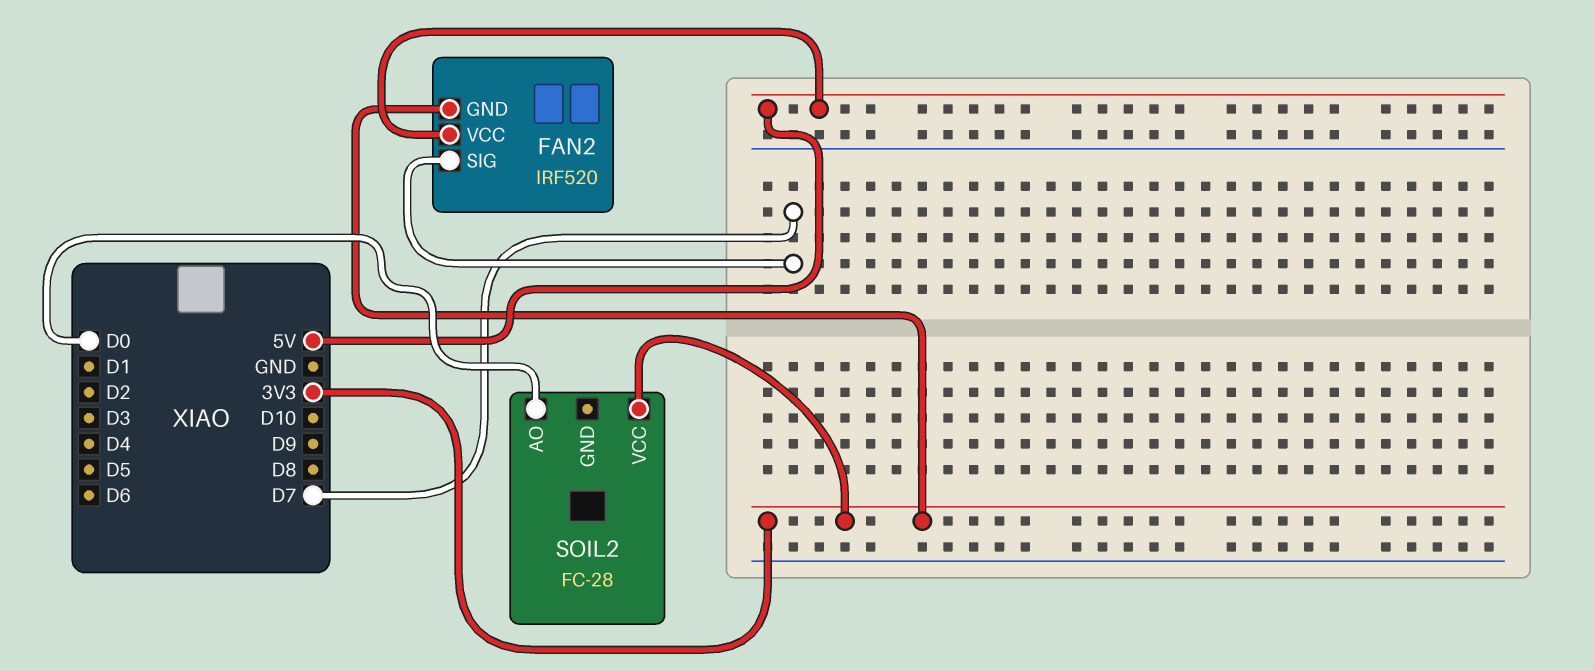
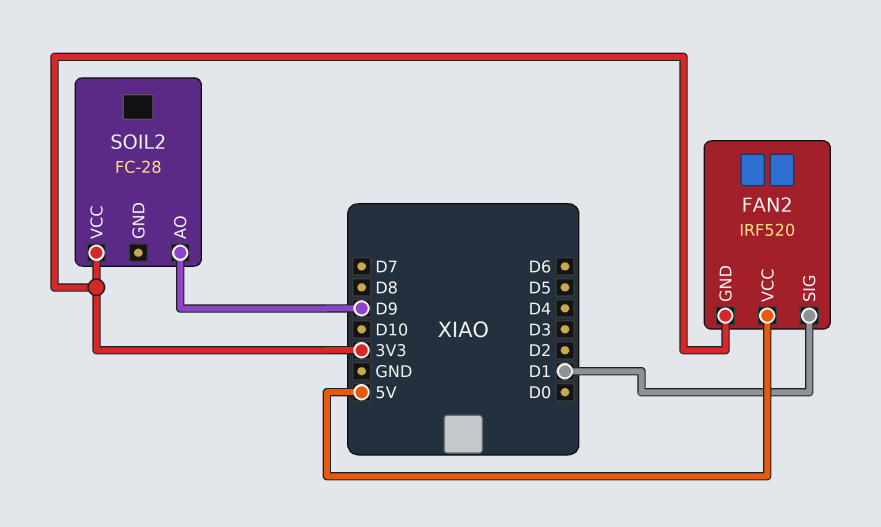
FAN2 pin SIG: D7 -> D1
SOIL2 pin AO: D0 -> D9

